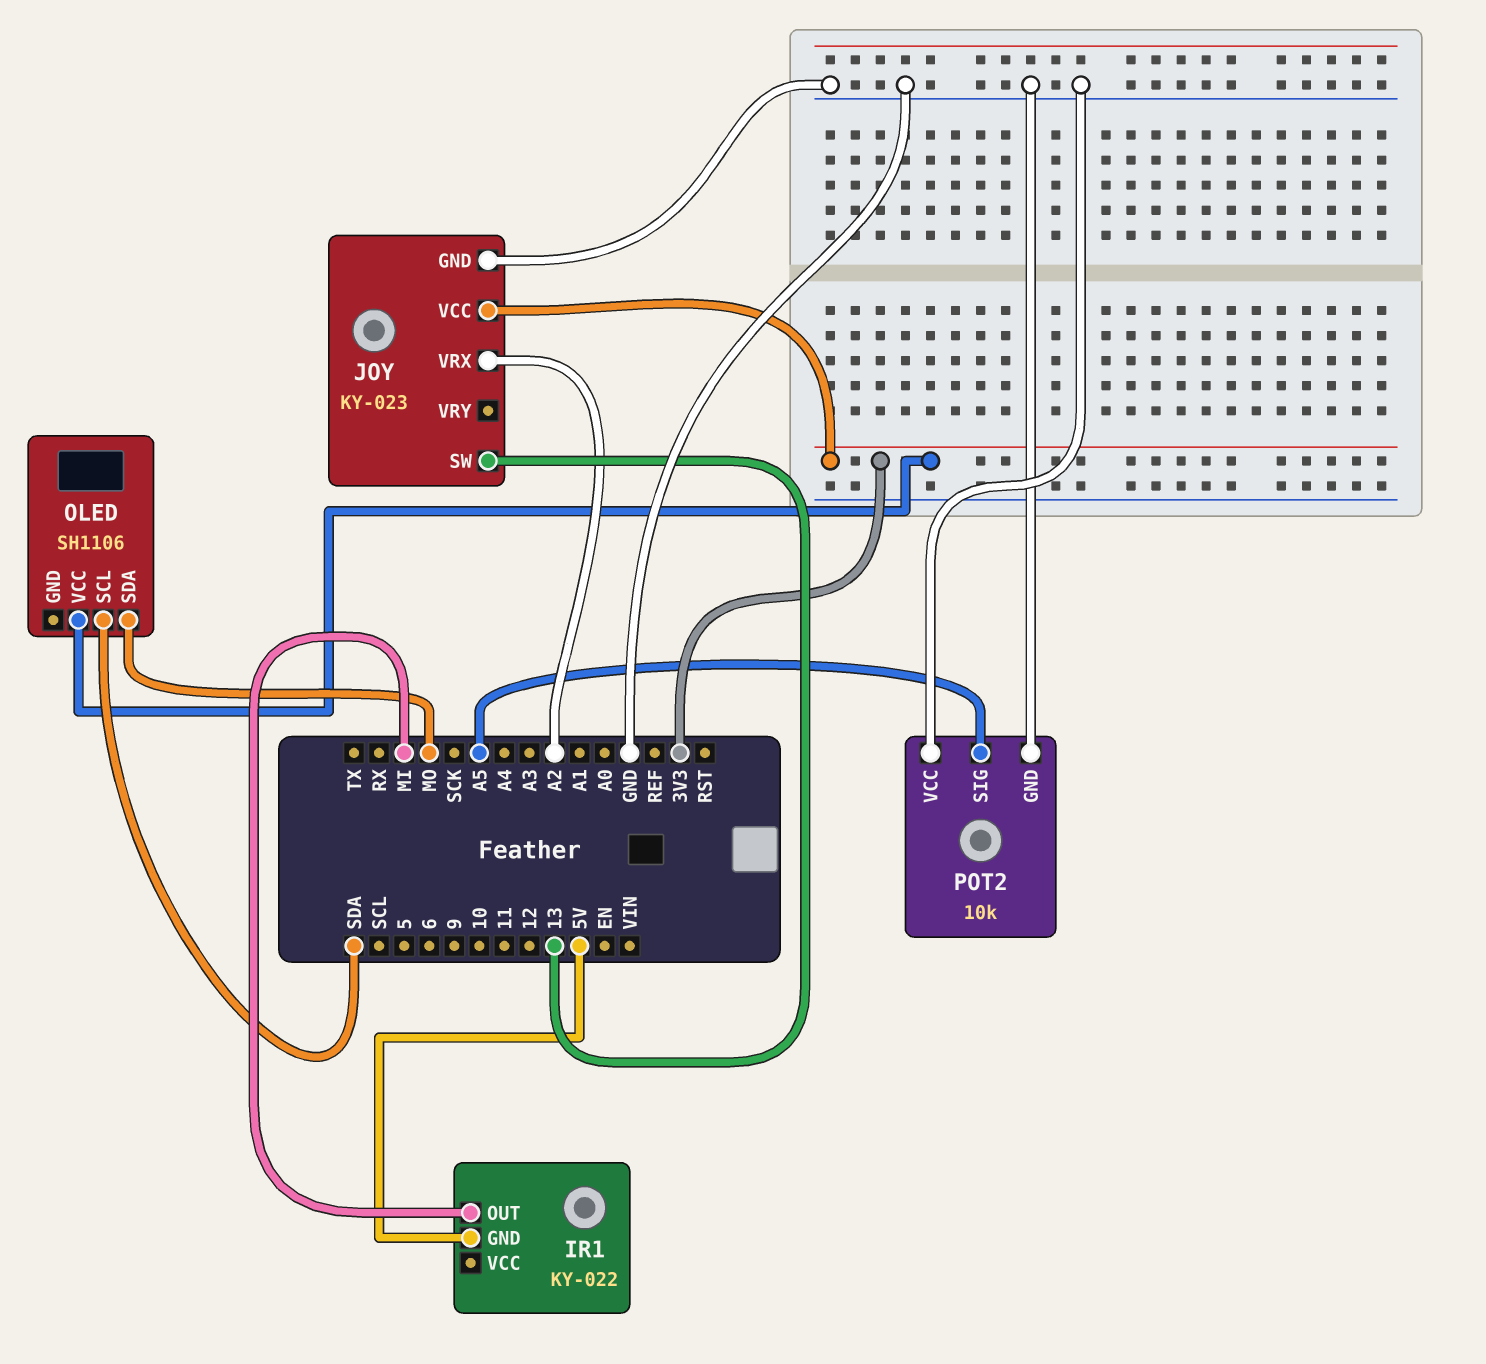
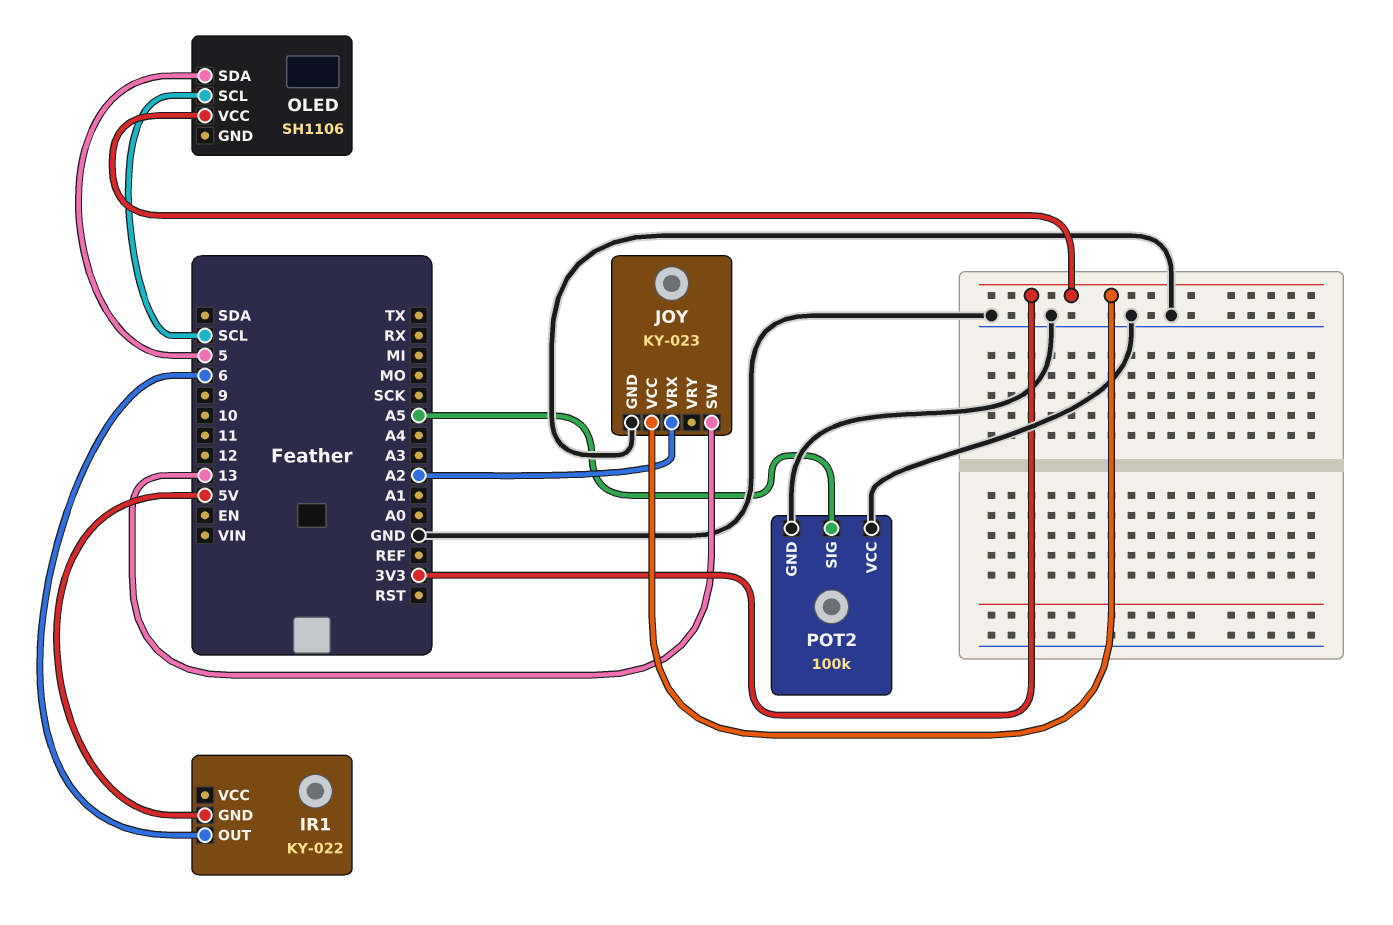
IR1 pin OUT: MI -> 6
OLED pin SCL: SDA -> SCL
OLED pin SDA: MO -> 5
POT2: 10k -> 100k

